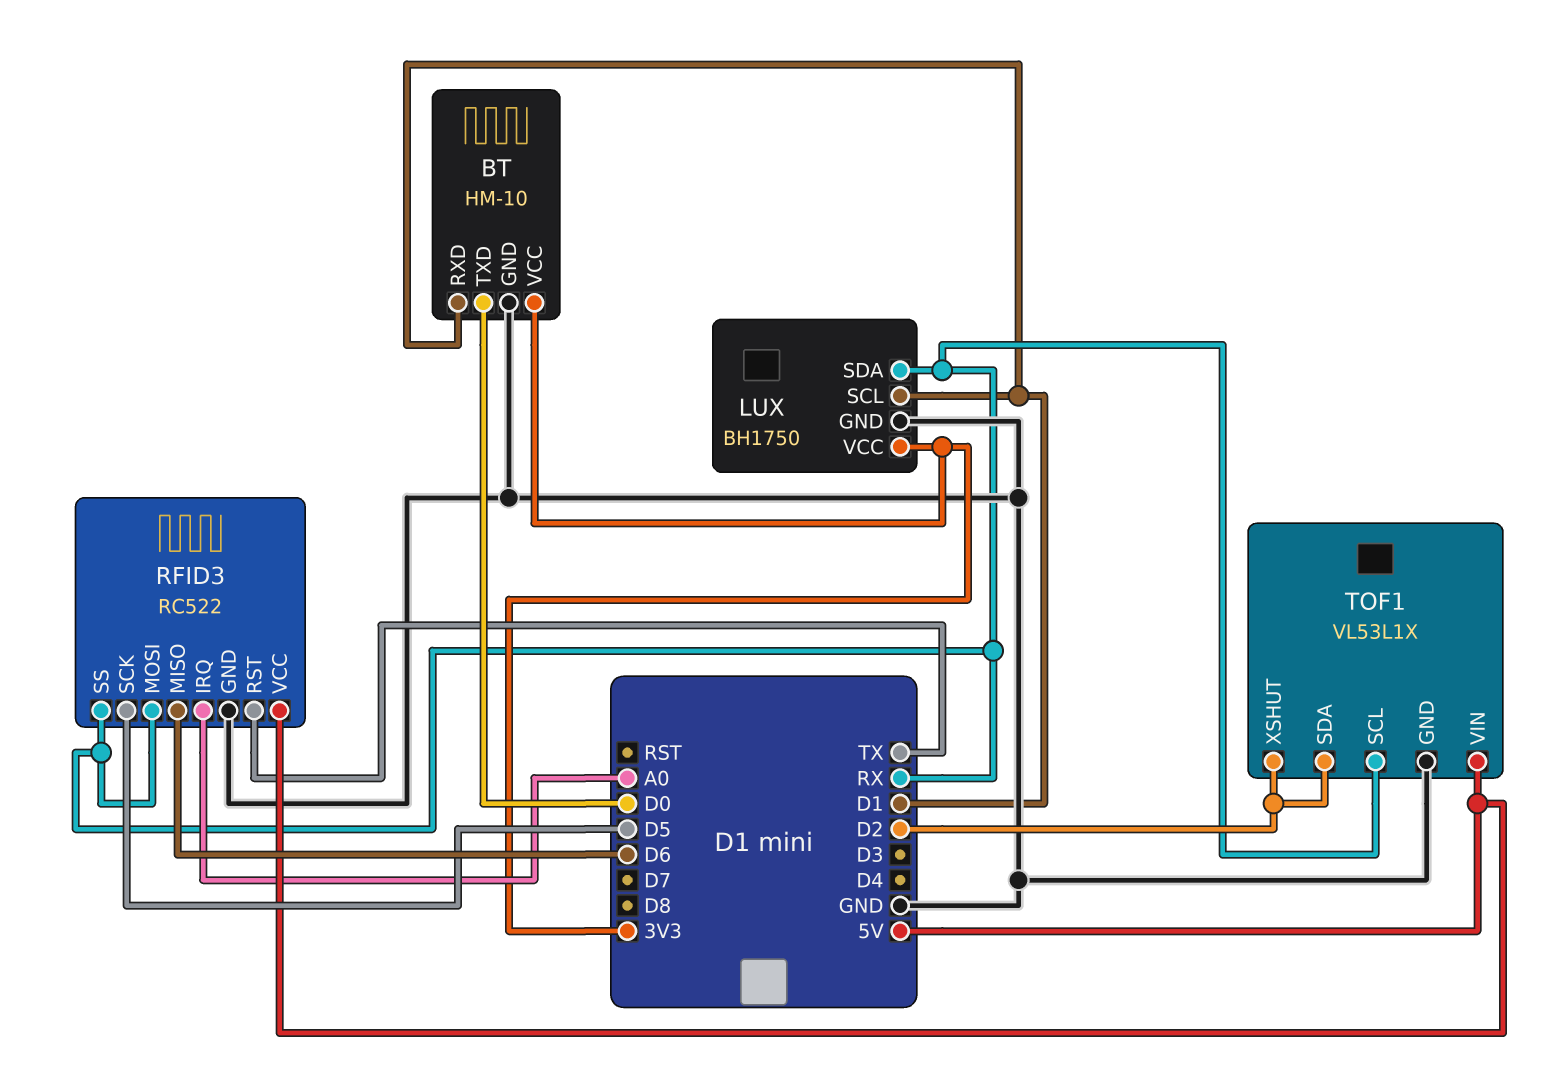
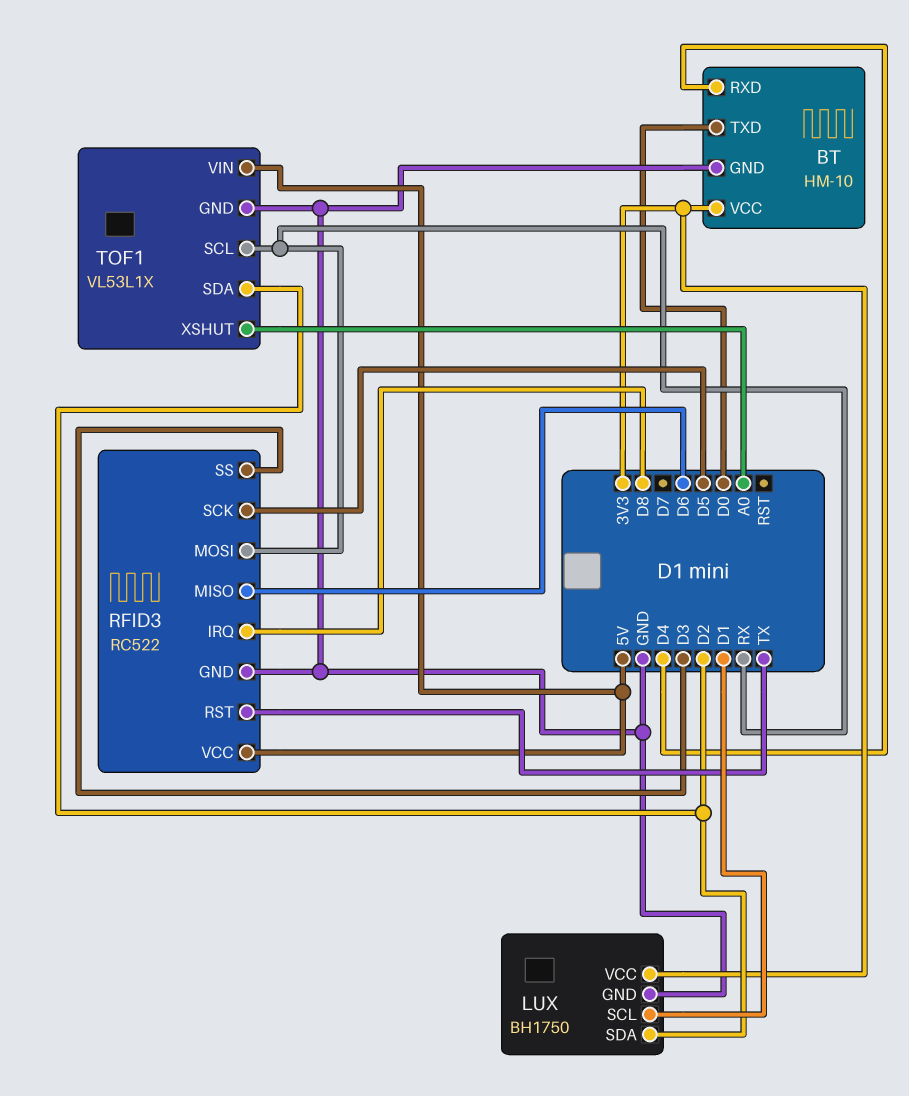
BT pin RXD: D1 -> D4
LUX pin SDA: RX -> D2
RFID3 pin IRQ: A0 -> D8
RFID3 pin SS: RX -> D3
TOF1 pin XSHUT: D2 -> A0

